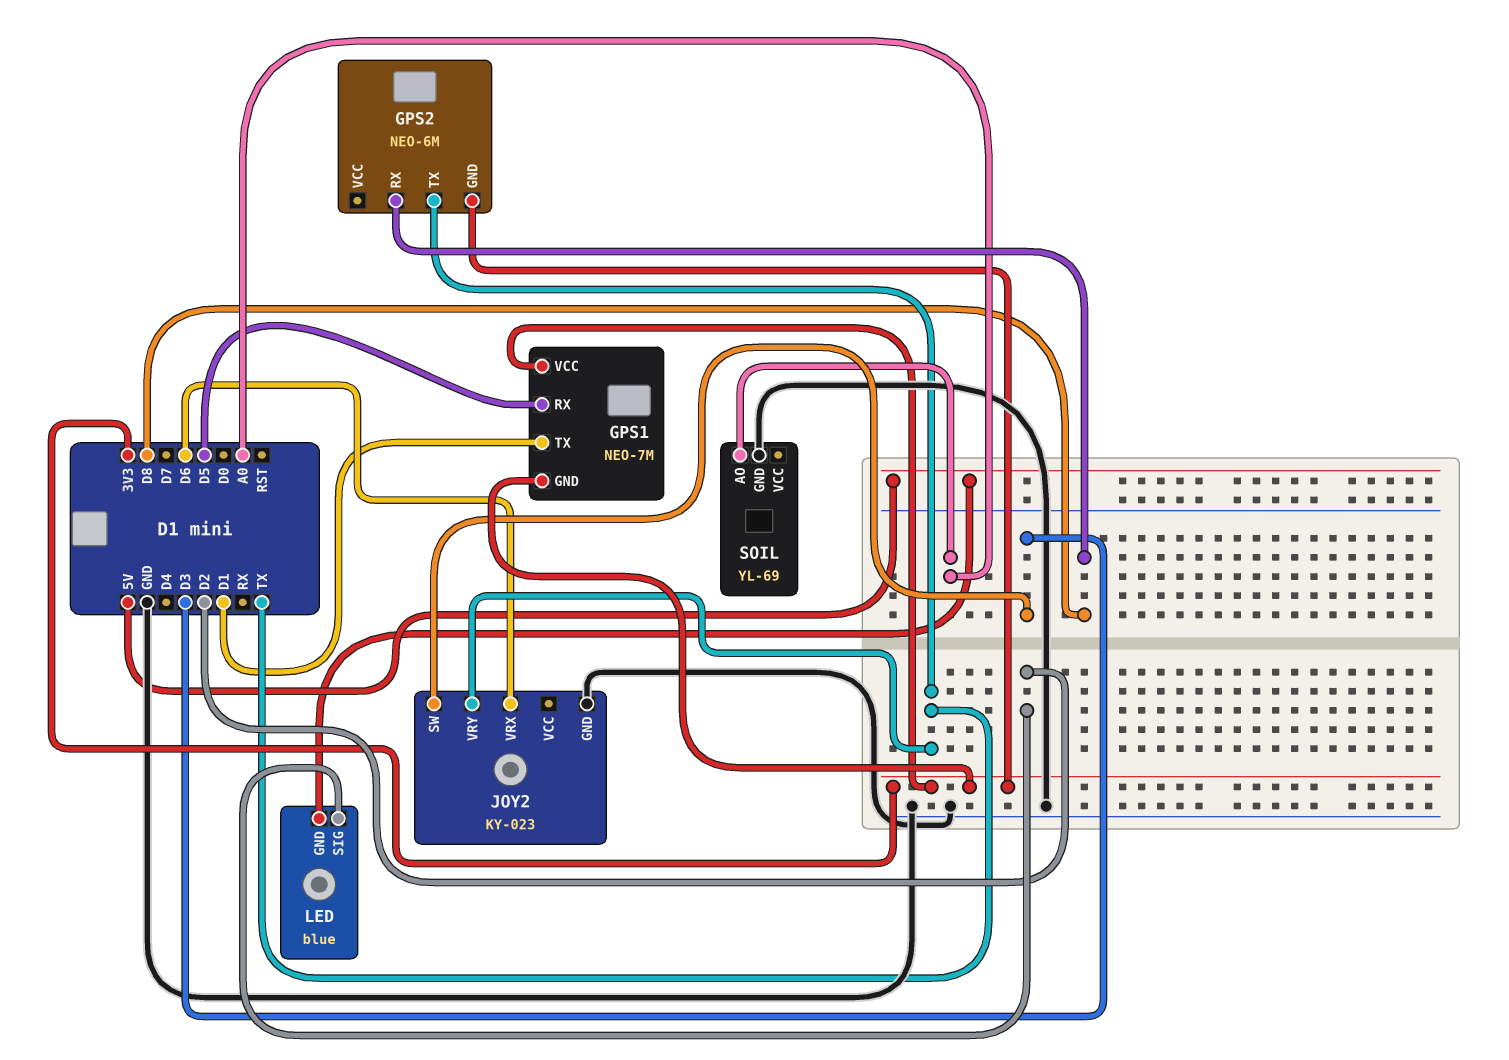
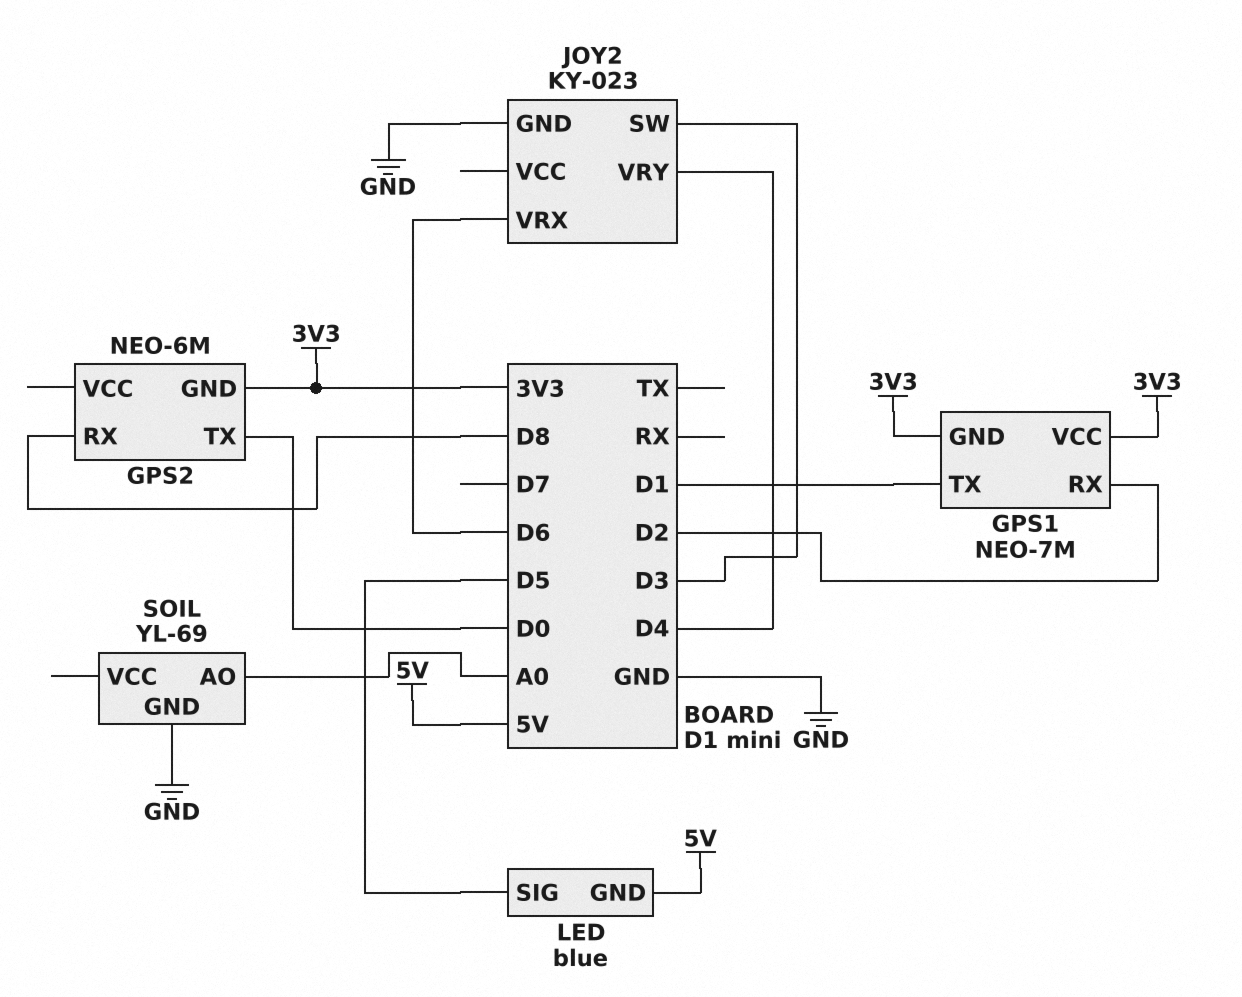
GPS1 pin RX: D5 -> D2
GPS2 pin TX: TX -> D0
JOY2 pin VRY: TX -> D4
LED pin SIG: D2 -> D5

